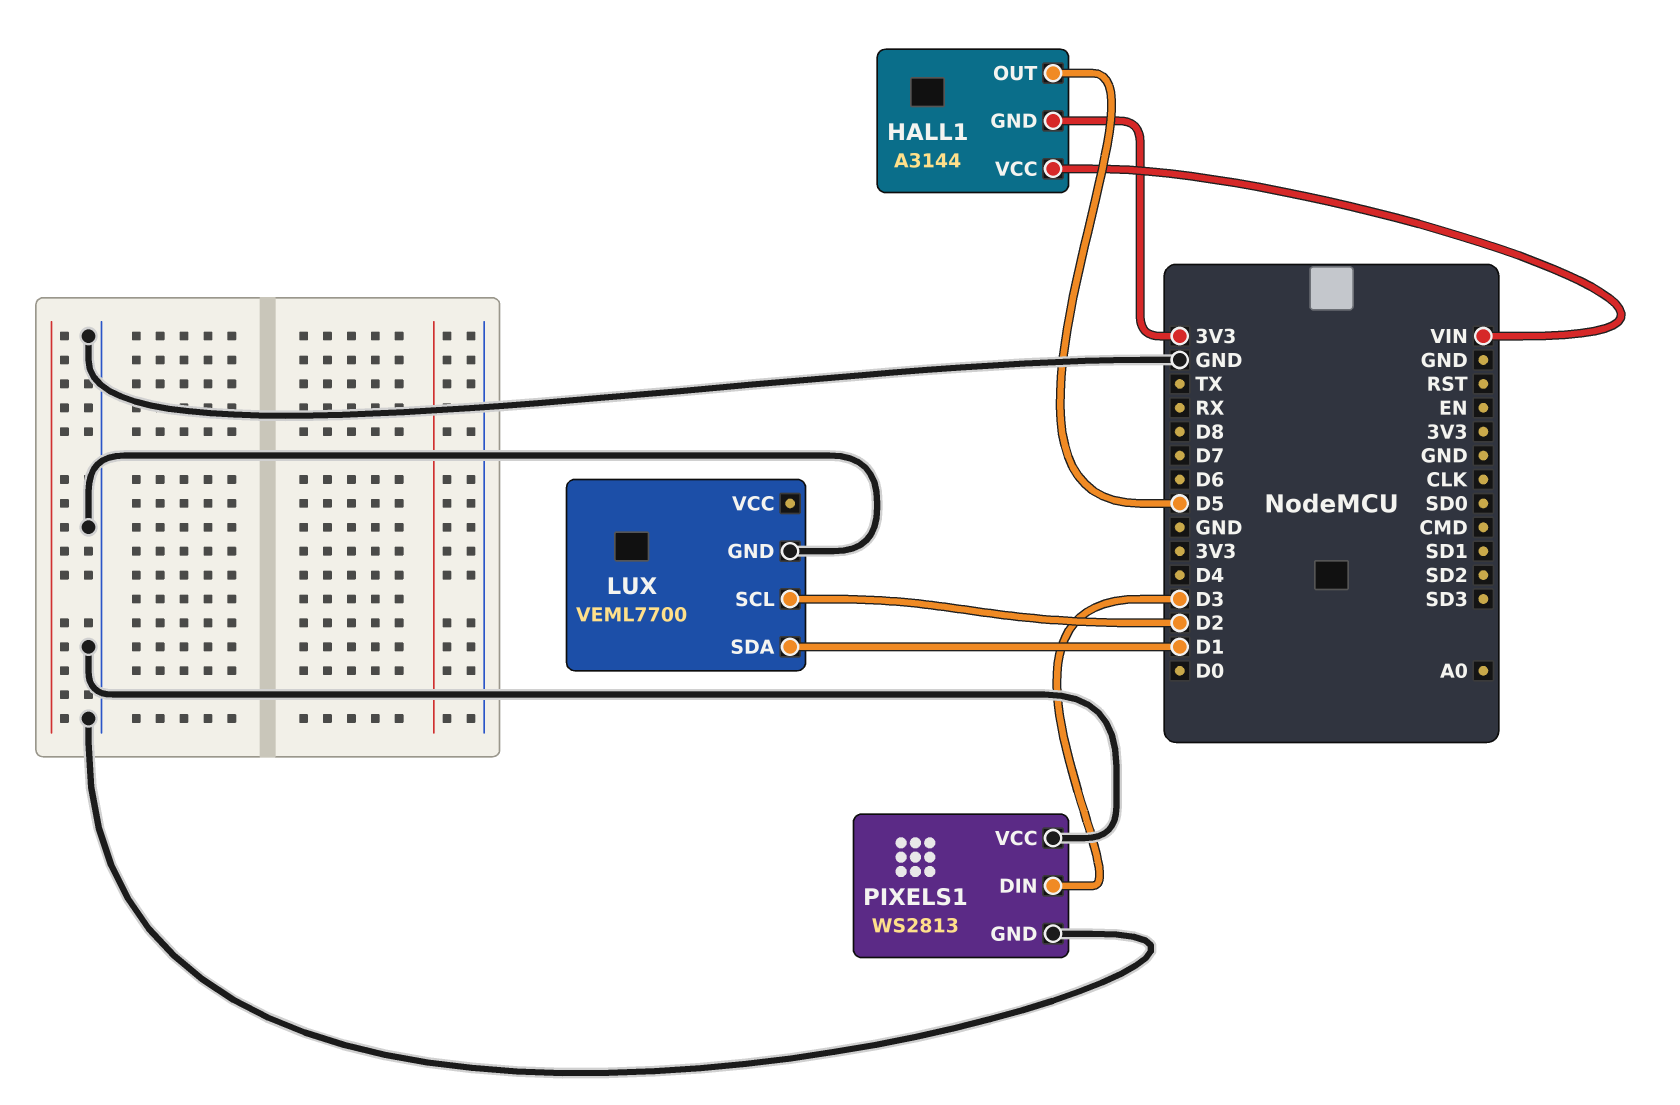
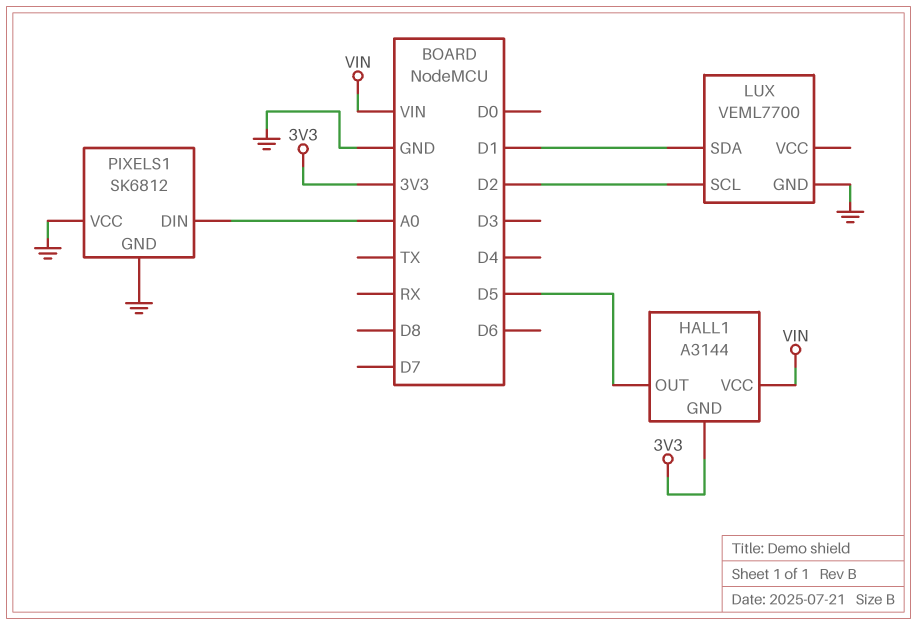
PIXELS1: WS2813 -> SK6812
PIXELS1 pin DIN: D3 -> A0

